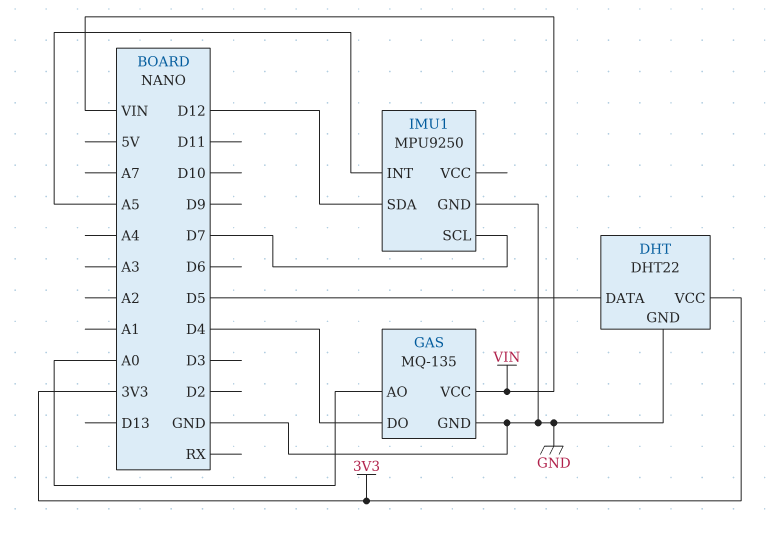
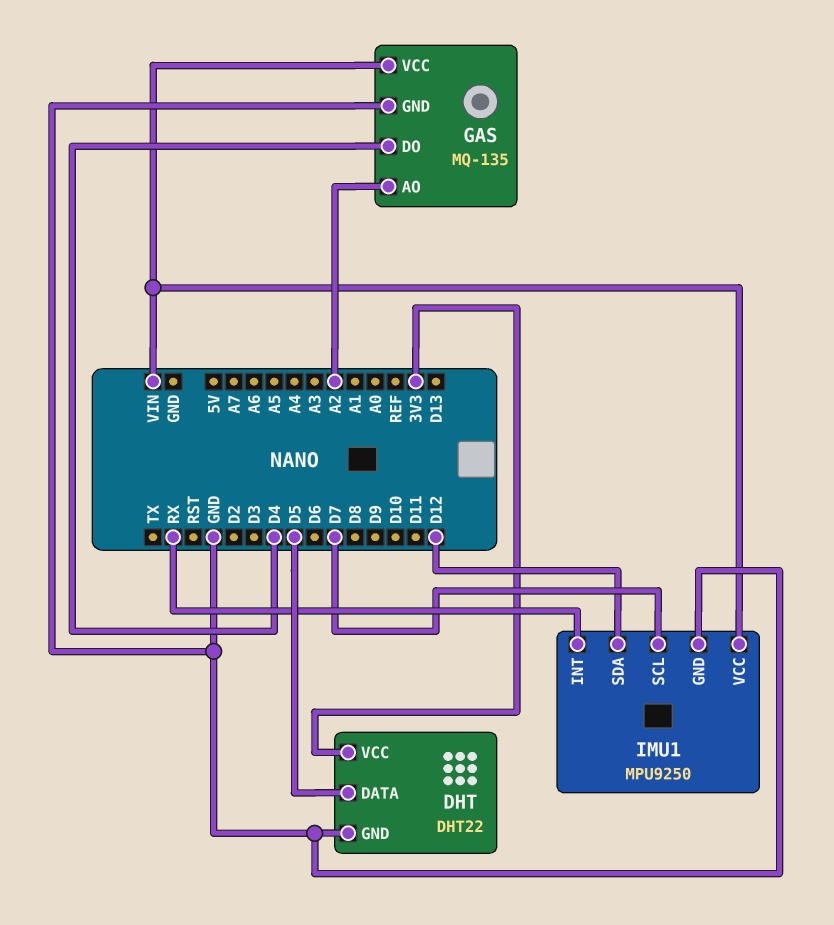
GAS pin AO: A0 -> A2
IMU1 pin INT: A5 -> RX
IMU1 pin VCC: none -> VIN

